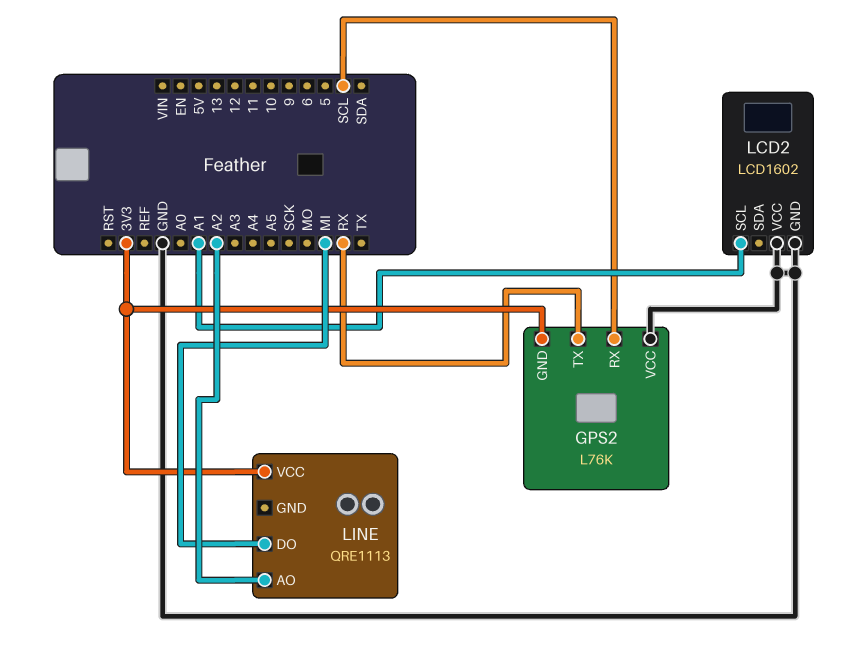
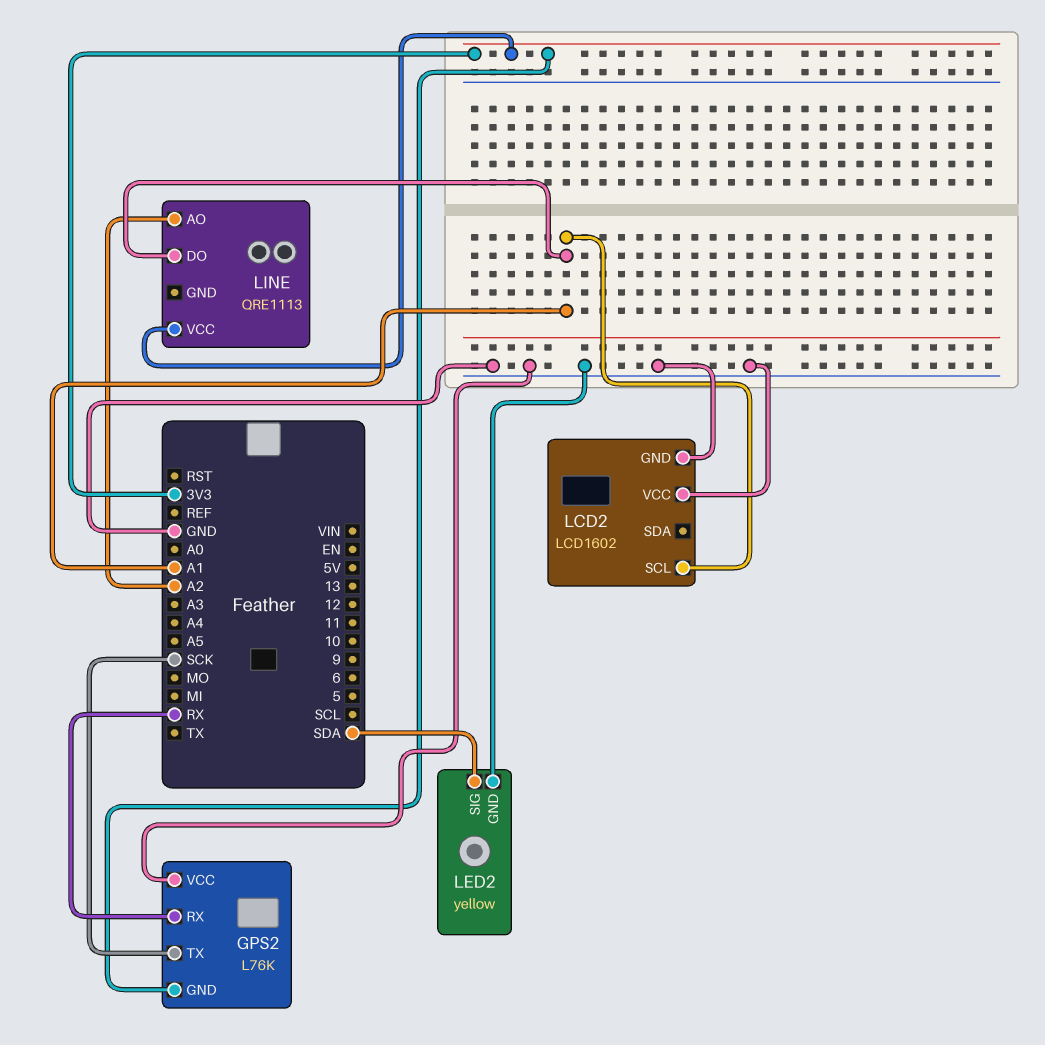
GPS2 pin RX: SCL -> RX
GPS2 pin TX: RX -> SCK
LED2: none -> yellow
LED2 pin GND: none -> GND
LED2 pin SIG: none -> SDA
LINE pin DO: MI -> A1

